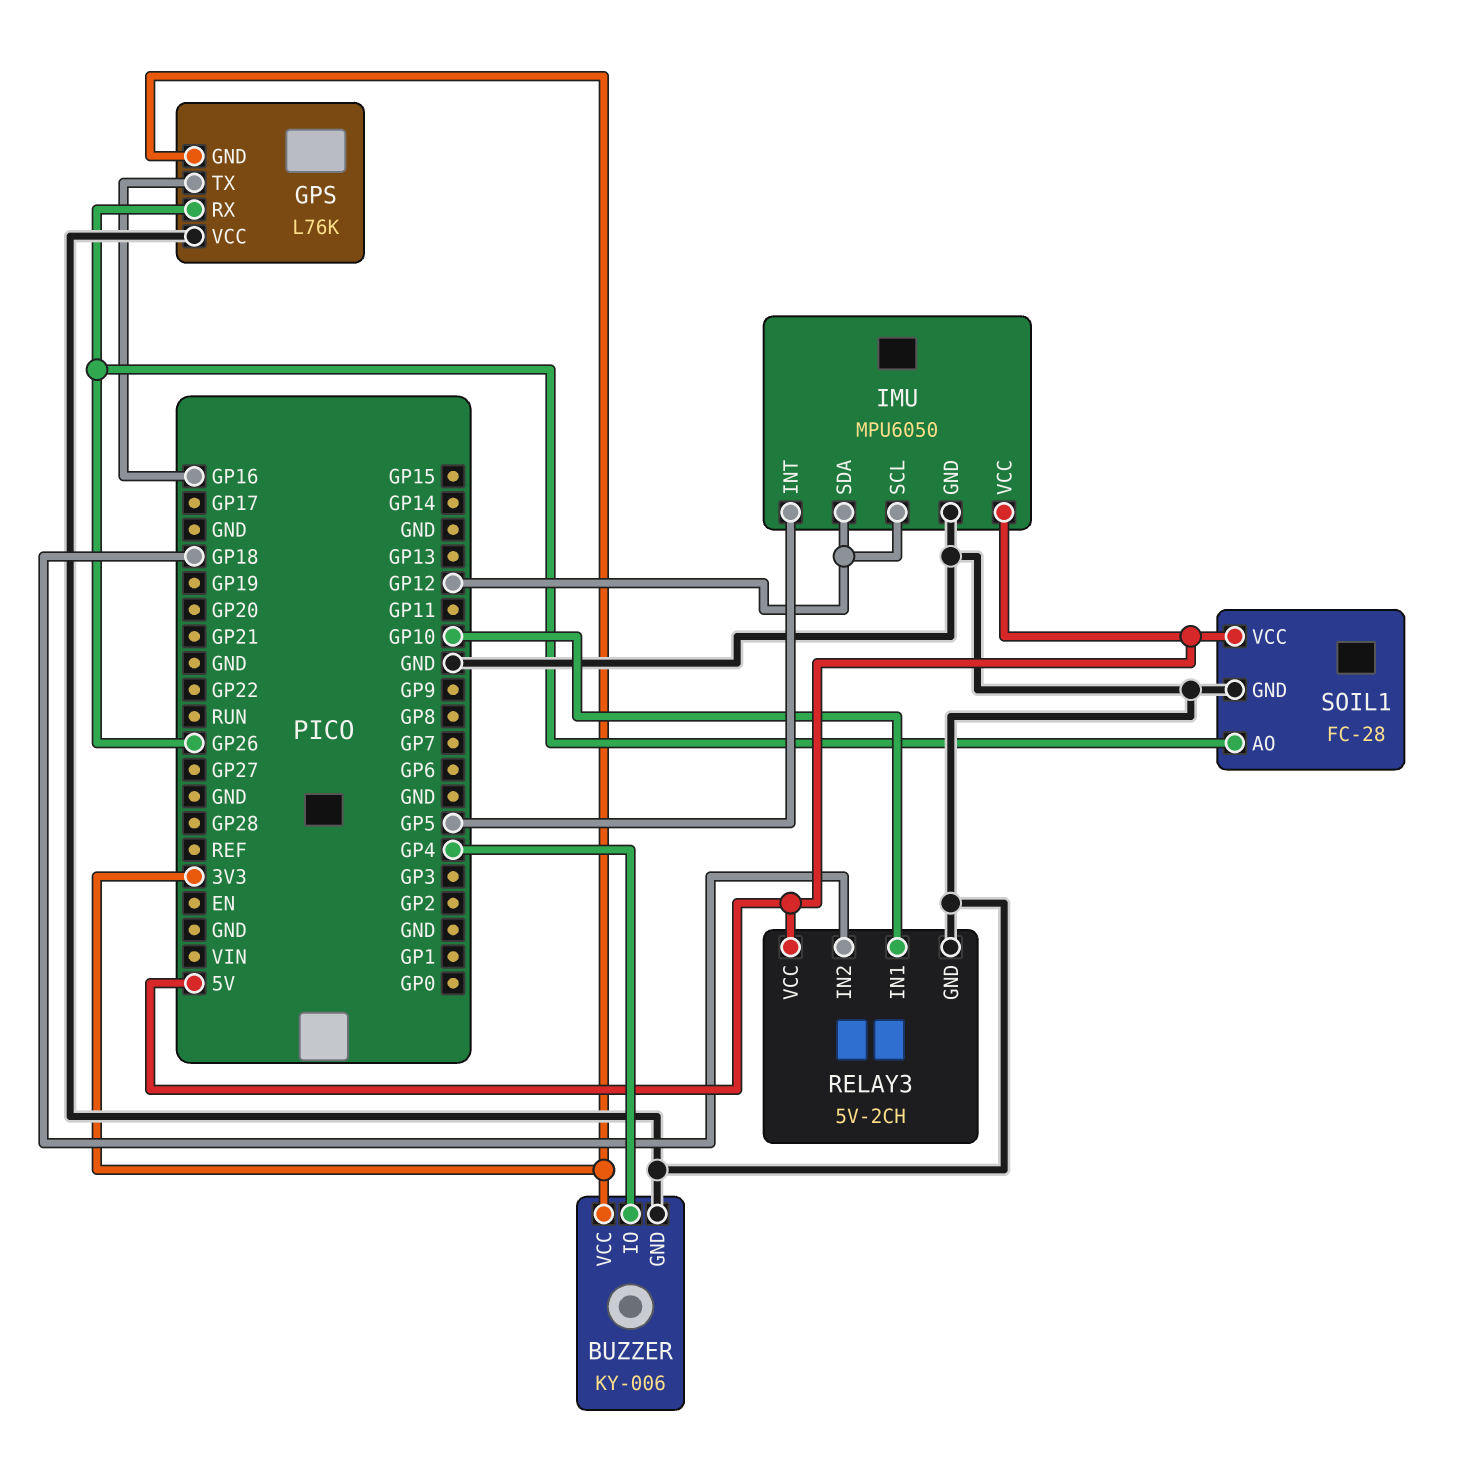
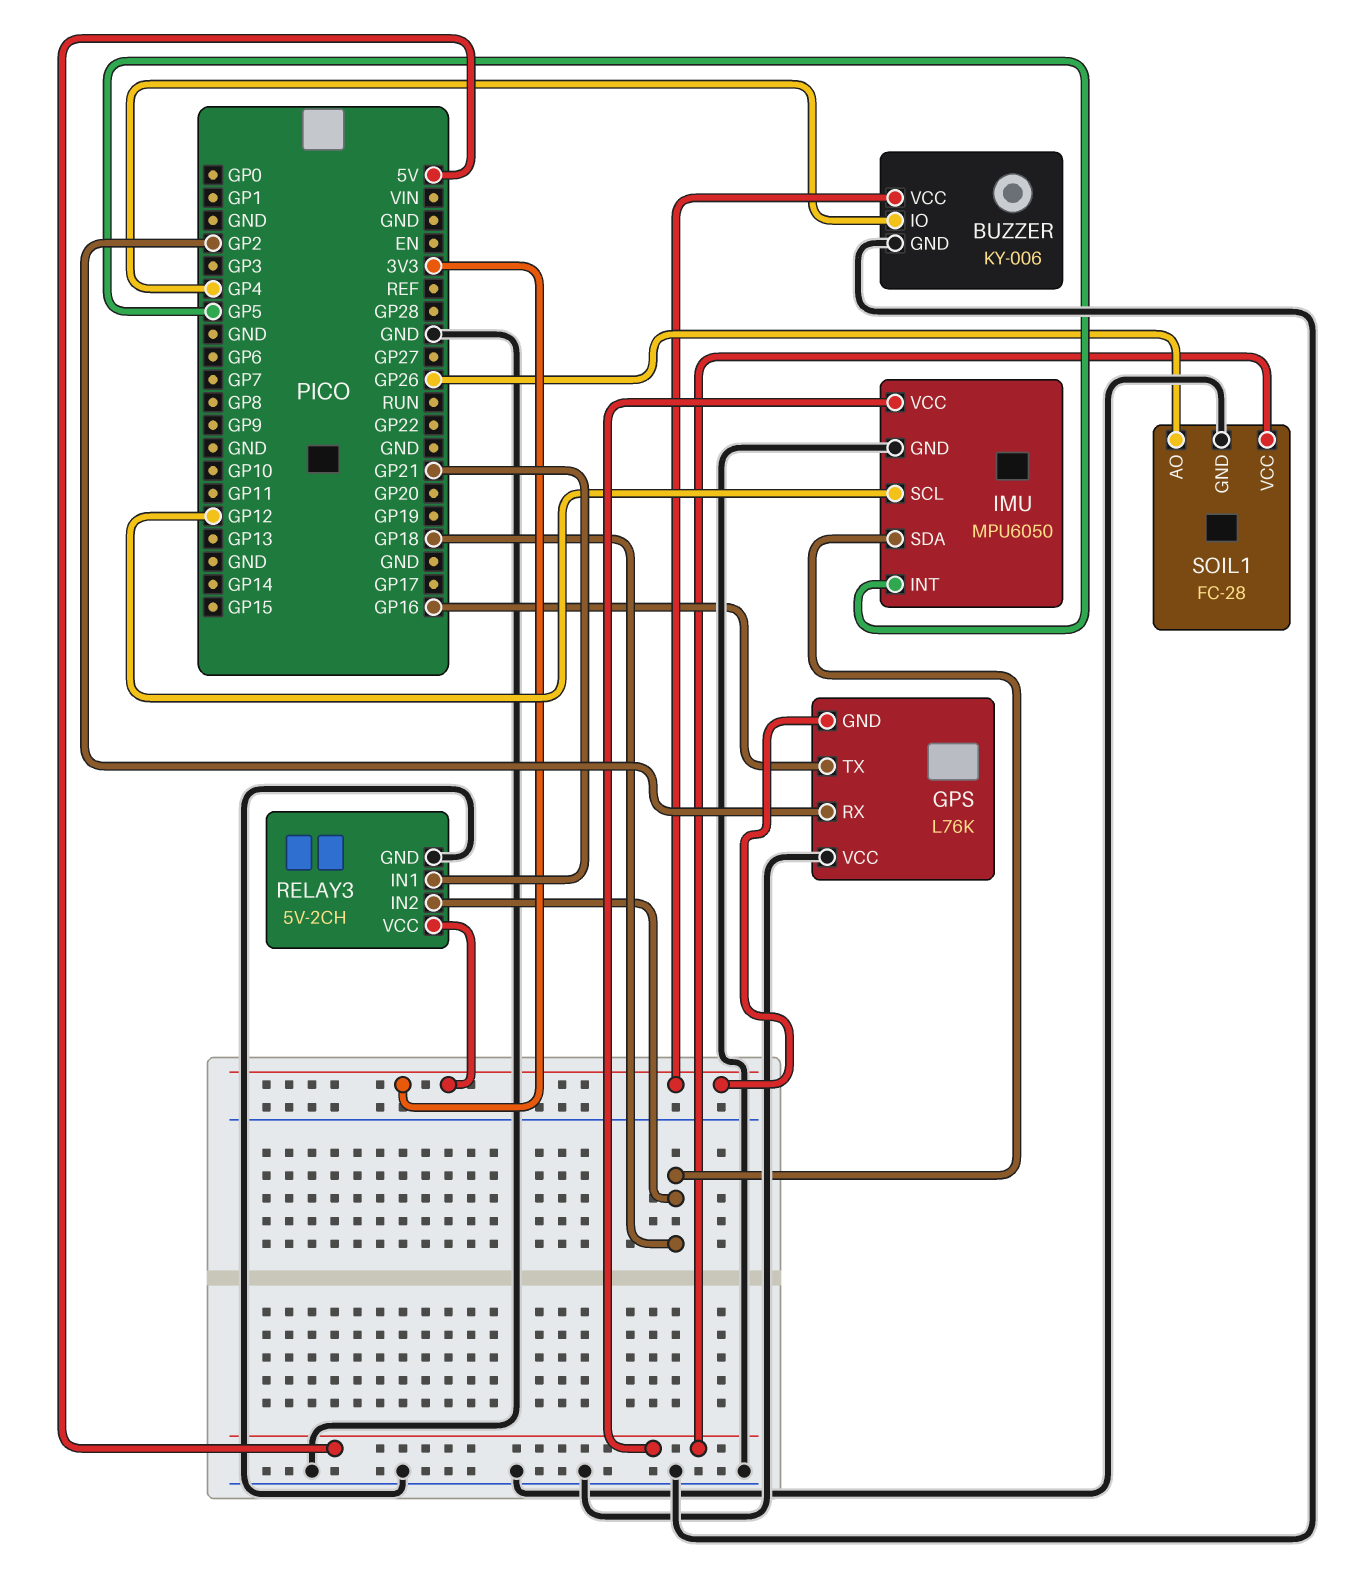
GPS pin RX: GP26 -> GP2
IMU pin SDA: GP12 -> GP18
RELAY3 pin IN1: GP10 -> GP21
RELAY3 pin VCC: 5V -> 3V3

